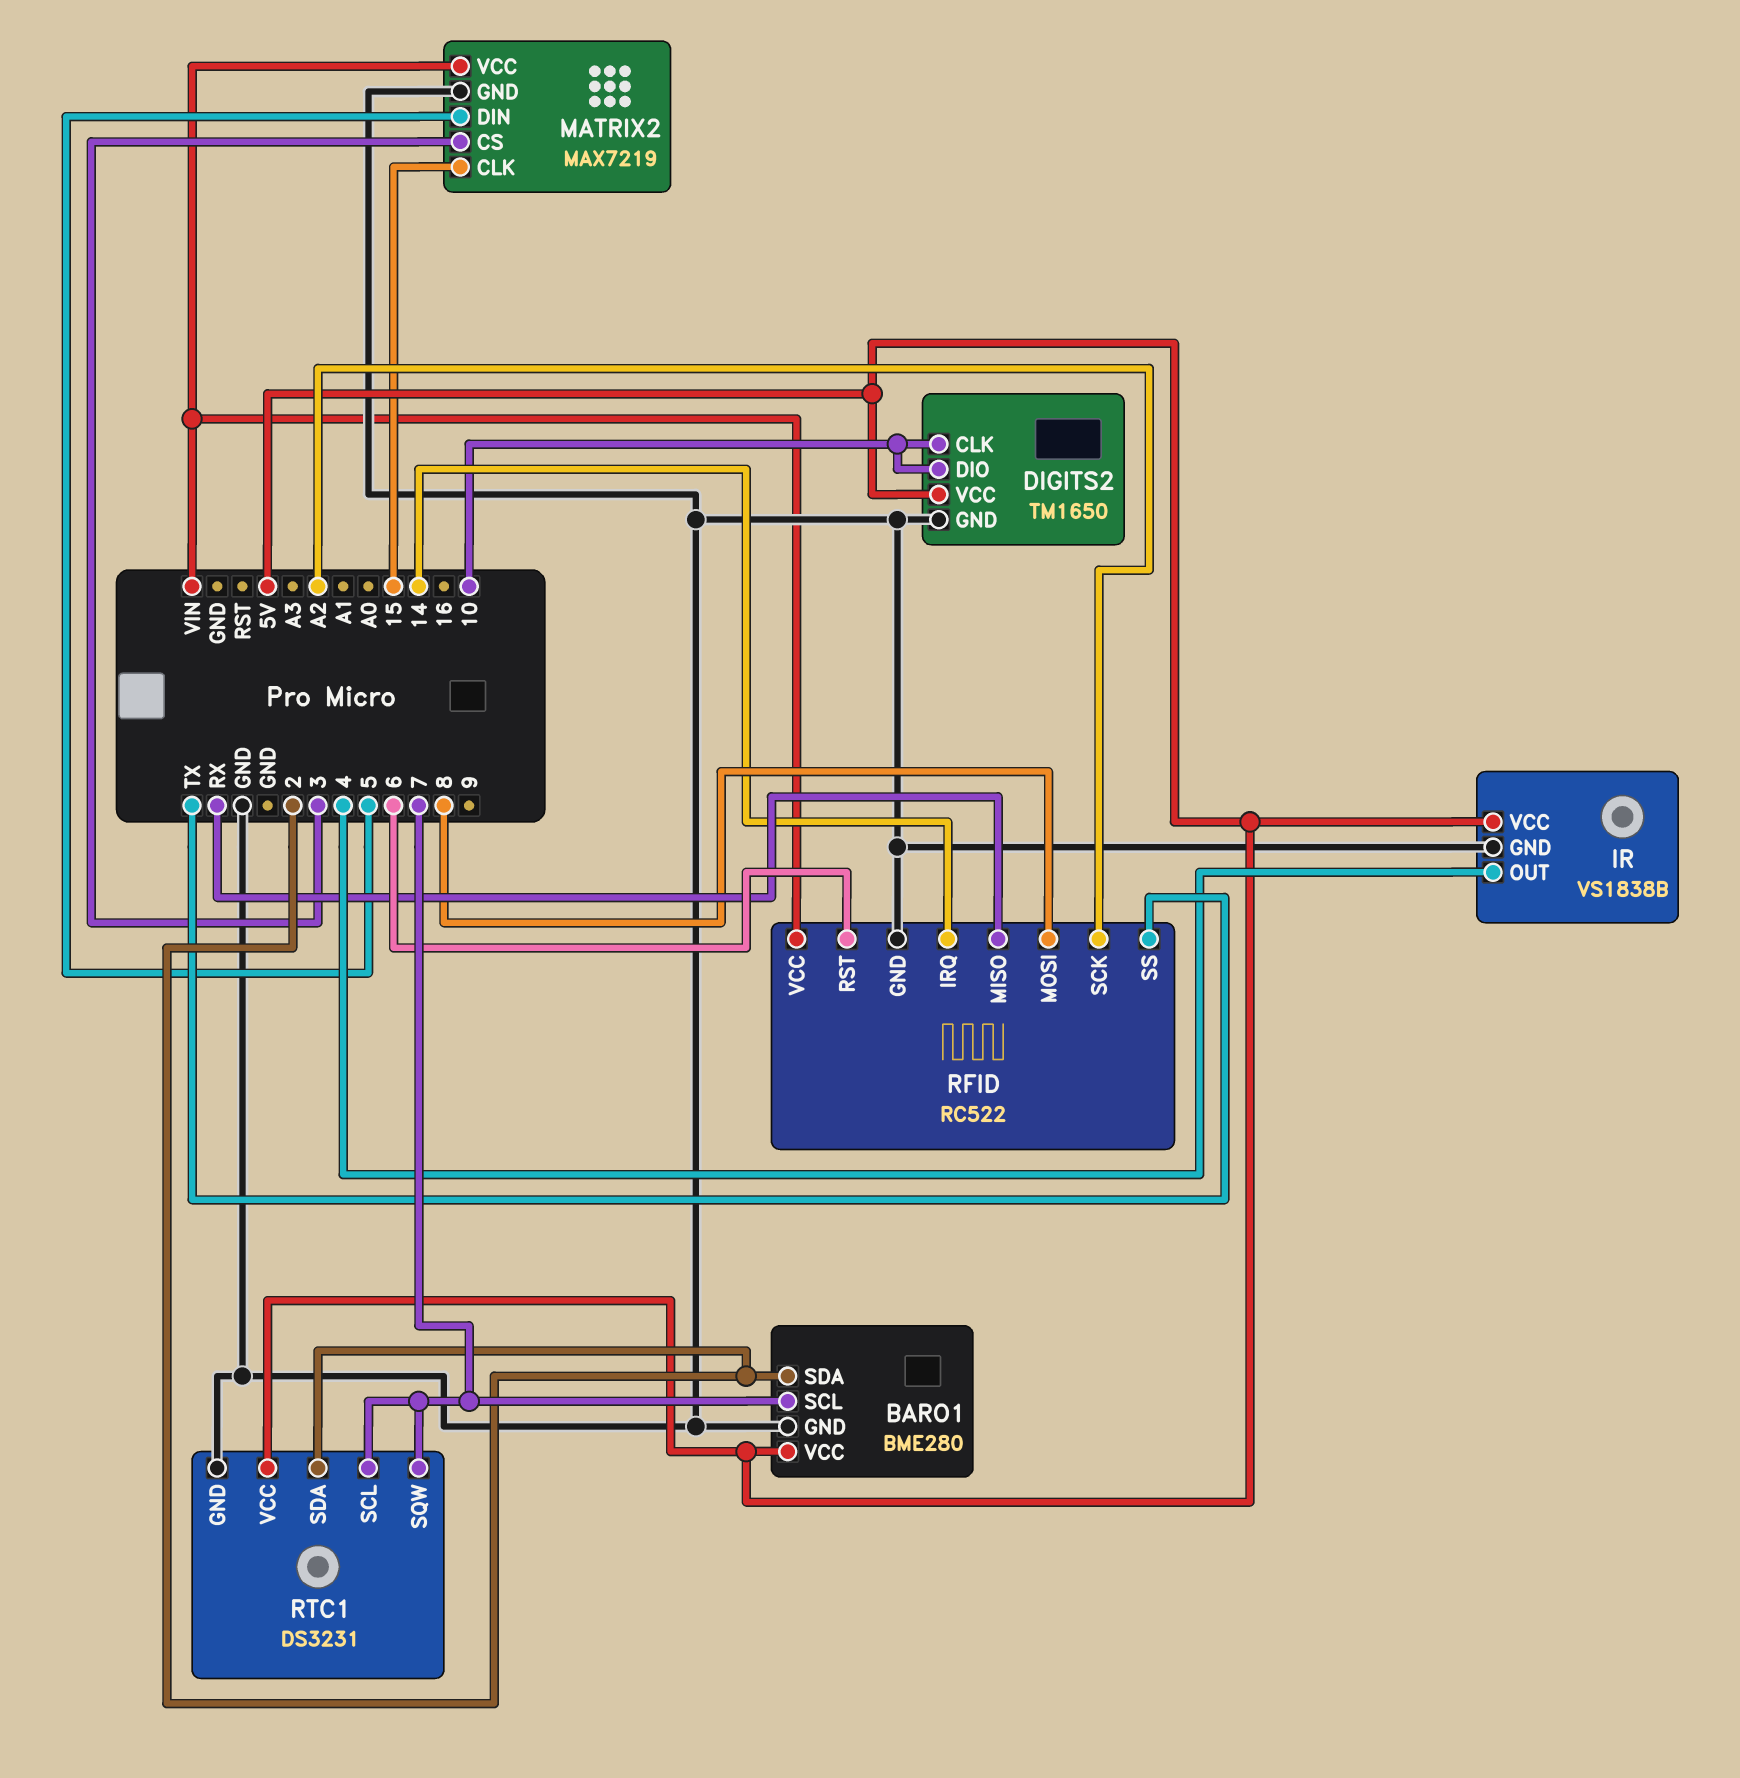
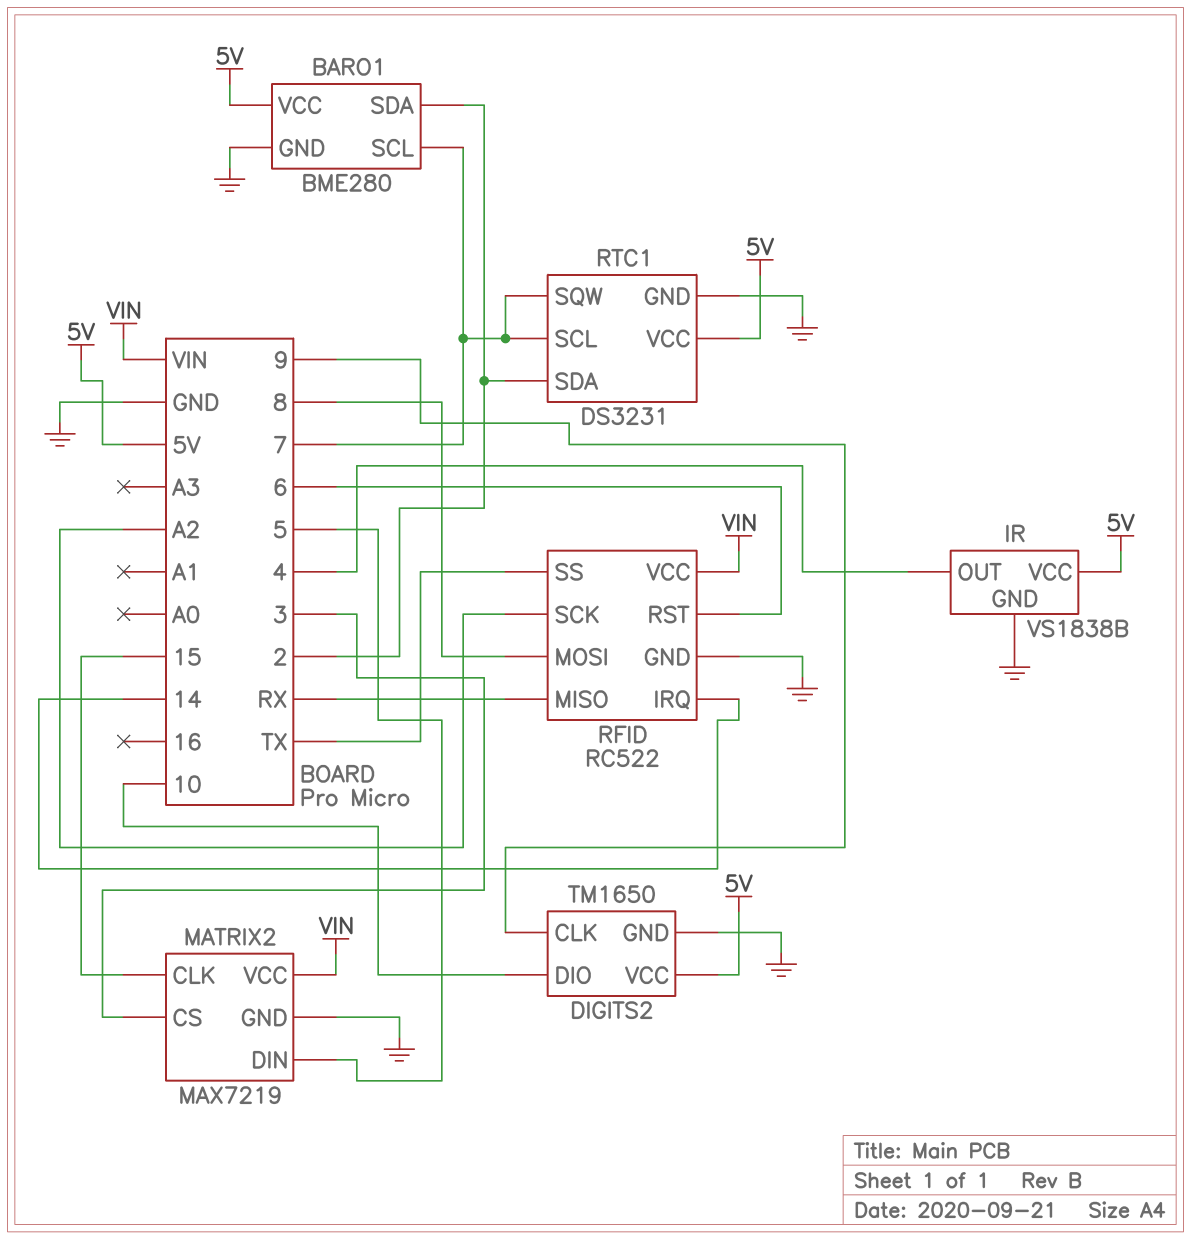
DIGITS2 pin CLK: 10 -> 9

